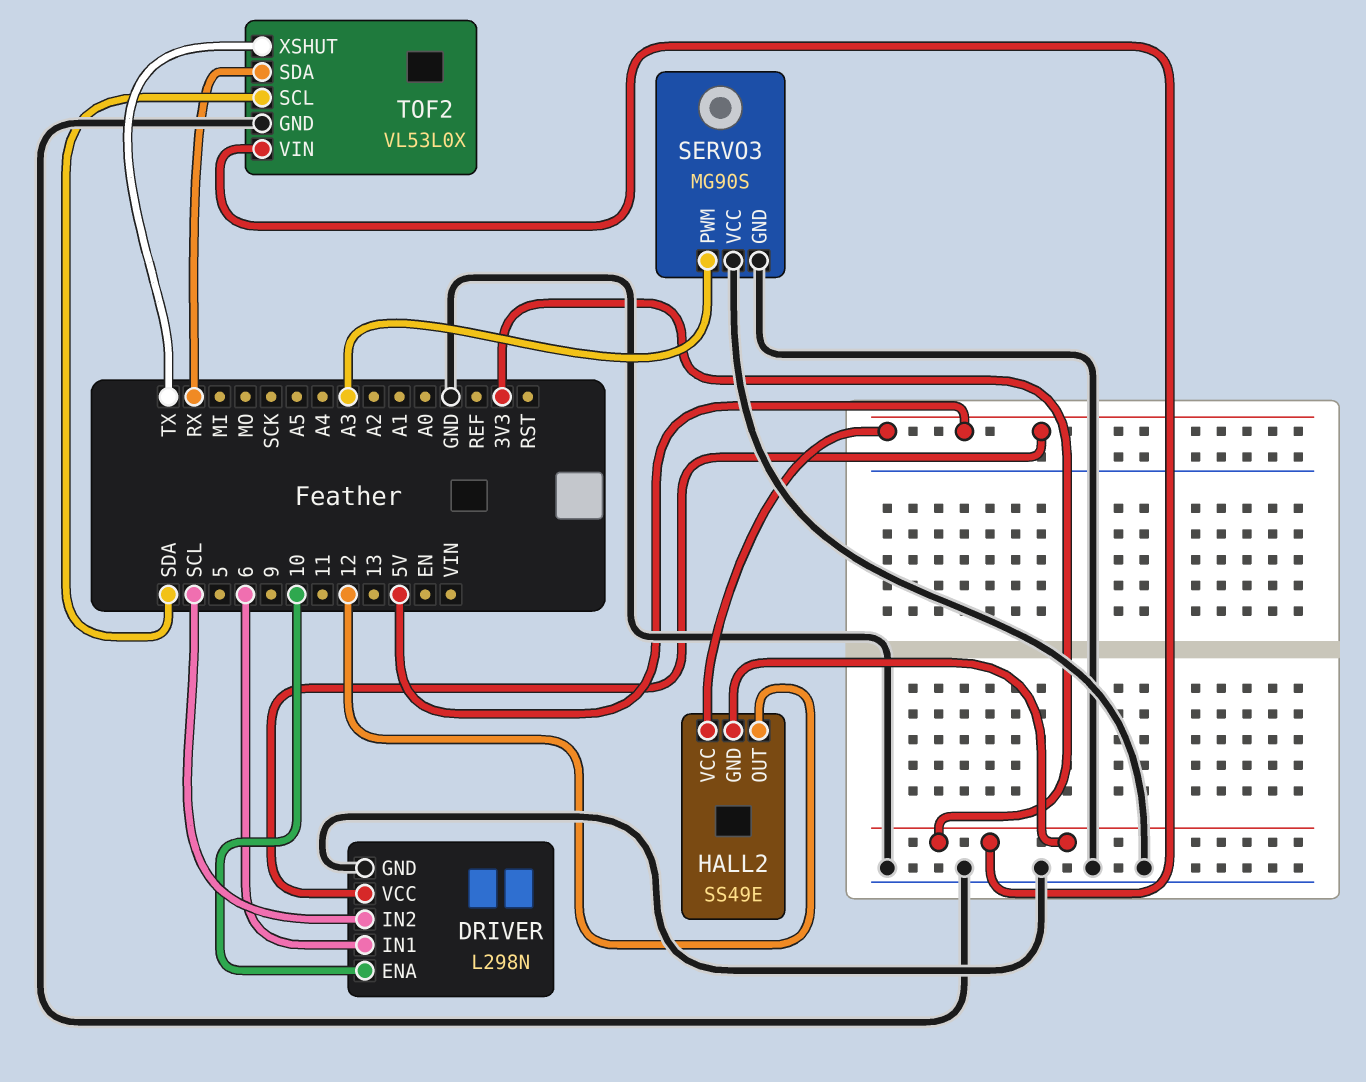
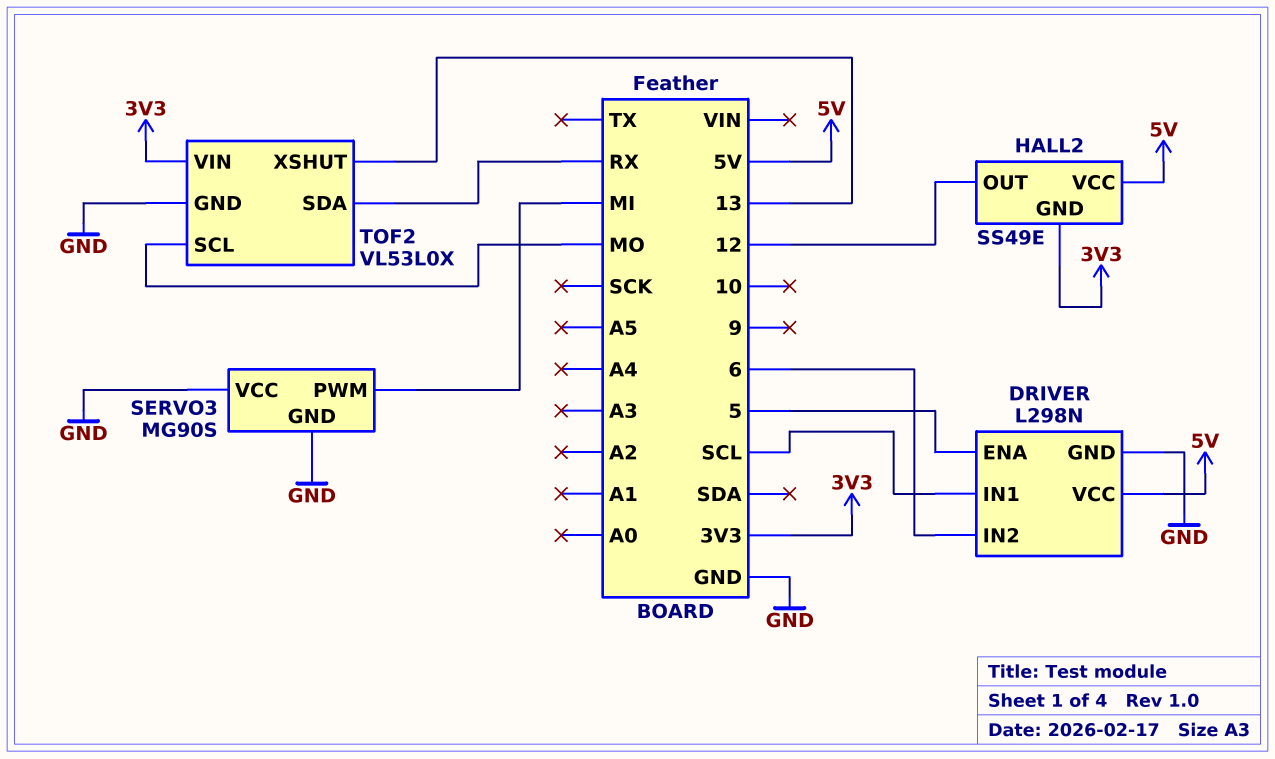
DRIVER pin ENA: 10 -> 5
DRIVER pin IN1: 6 -> SCL
DRIVER pin IN2: SCL -> 6
SERVO3 pin PWM: A3 -> MI
TOF2 pin SCL: SDA -> MO
TOF2 pin XSHUT: TX -> 13

